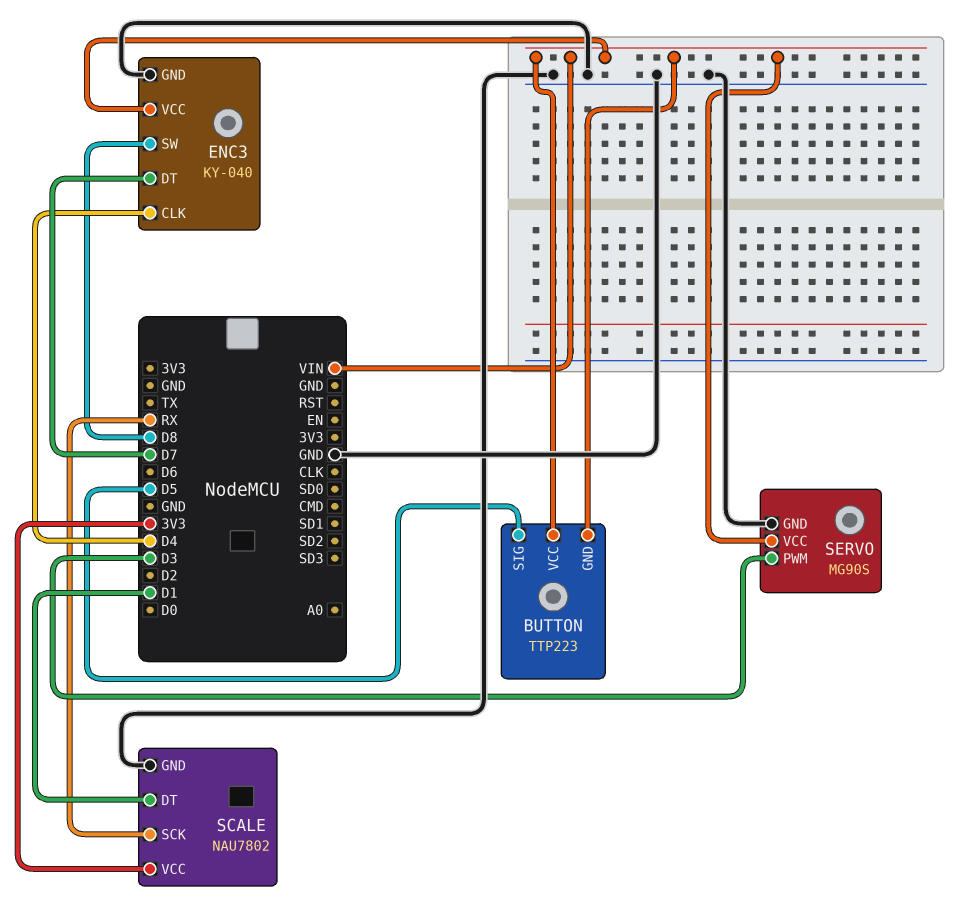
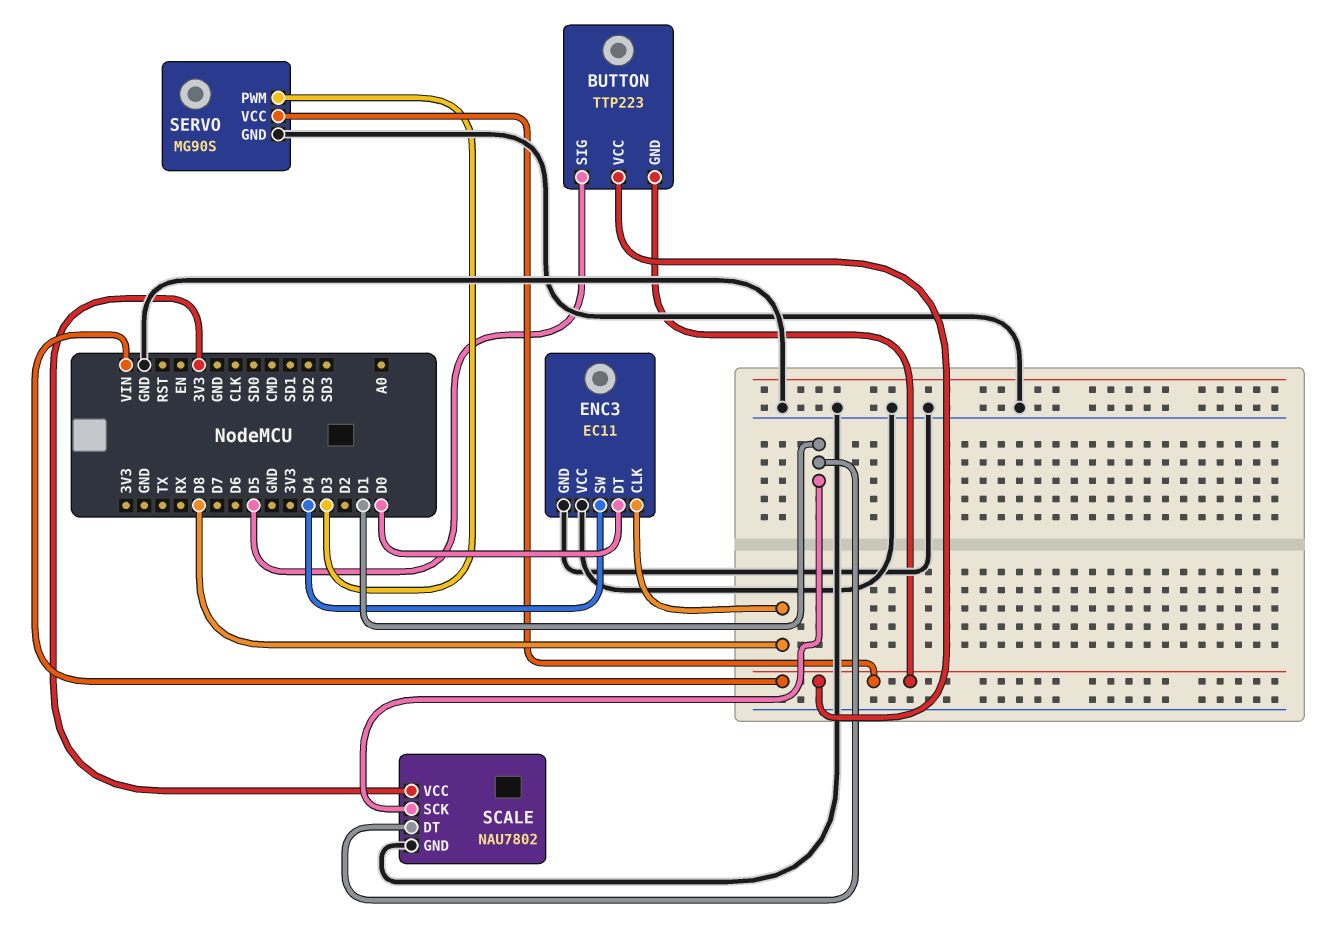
ENC3: KY-040 -> EC11
ENC3 pin CLK: D4 -> D8
ENC3 pin DT: D7 -> D0
ENC3 pin SW: D8 -> D4
ENC3 pin VCC: VIN -> GND
SCALE pin SCK: RX -> D1

